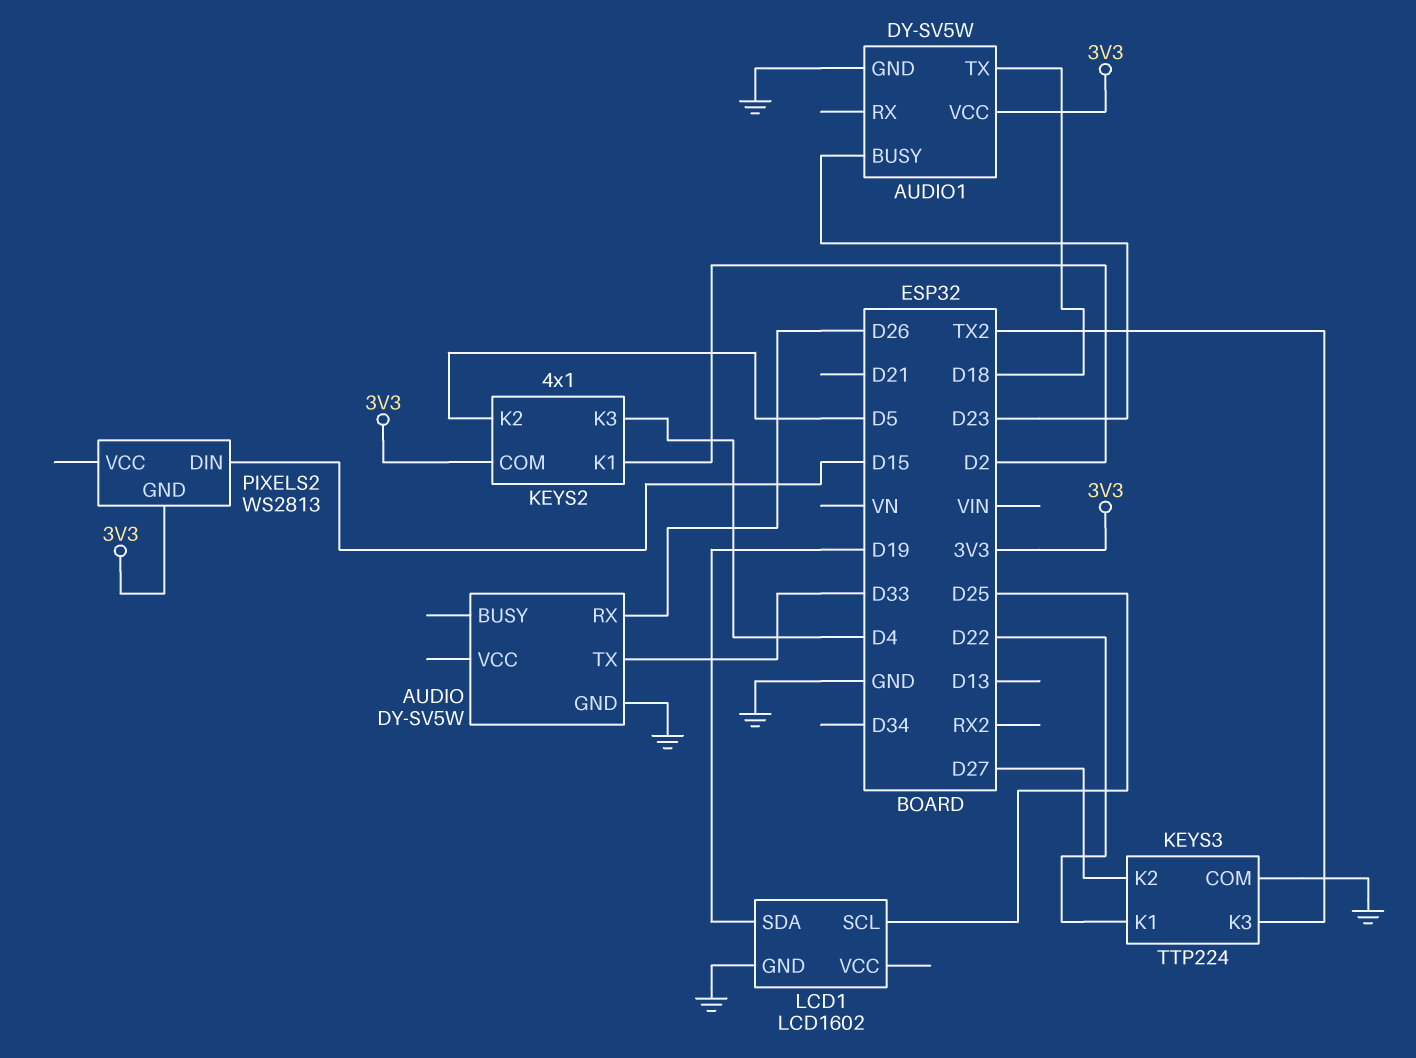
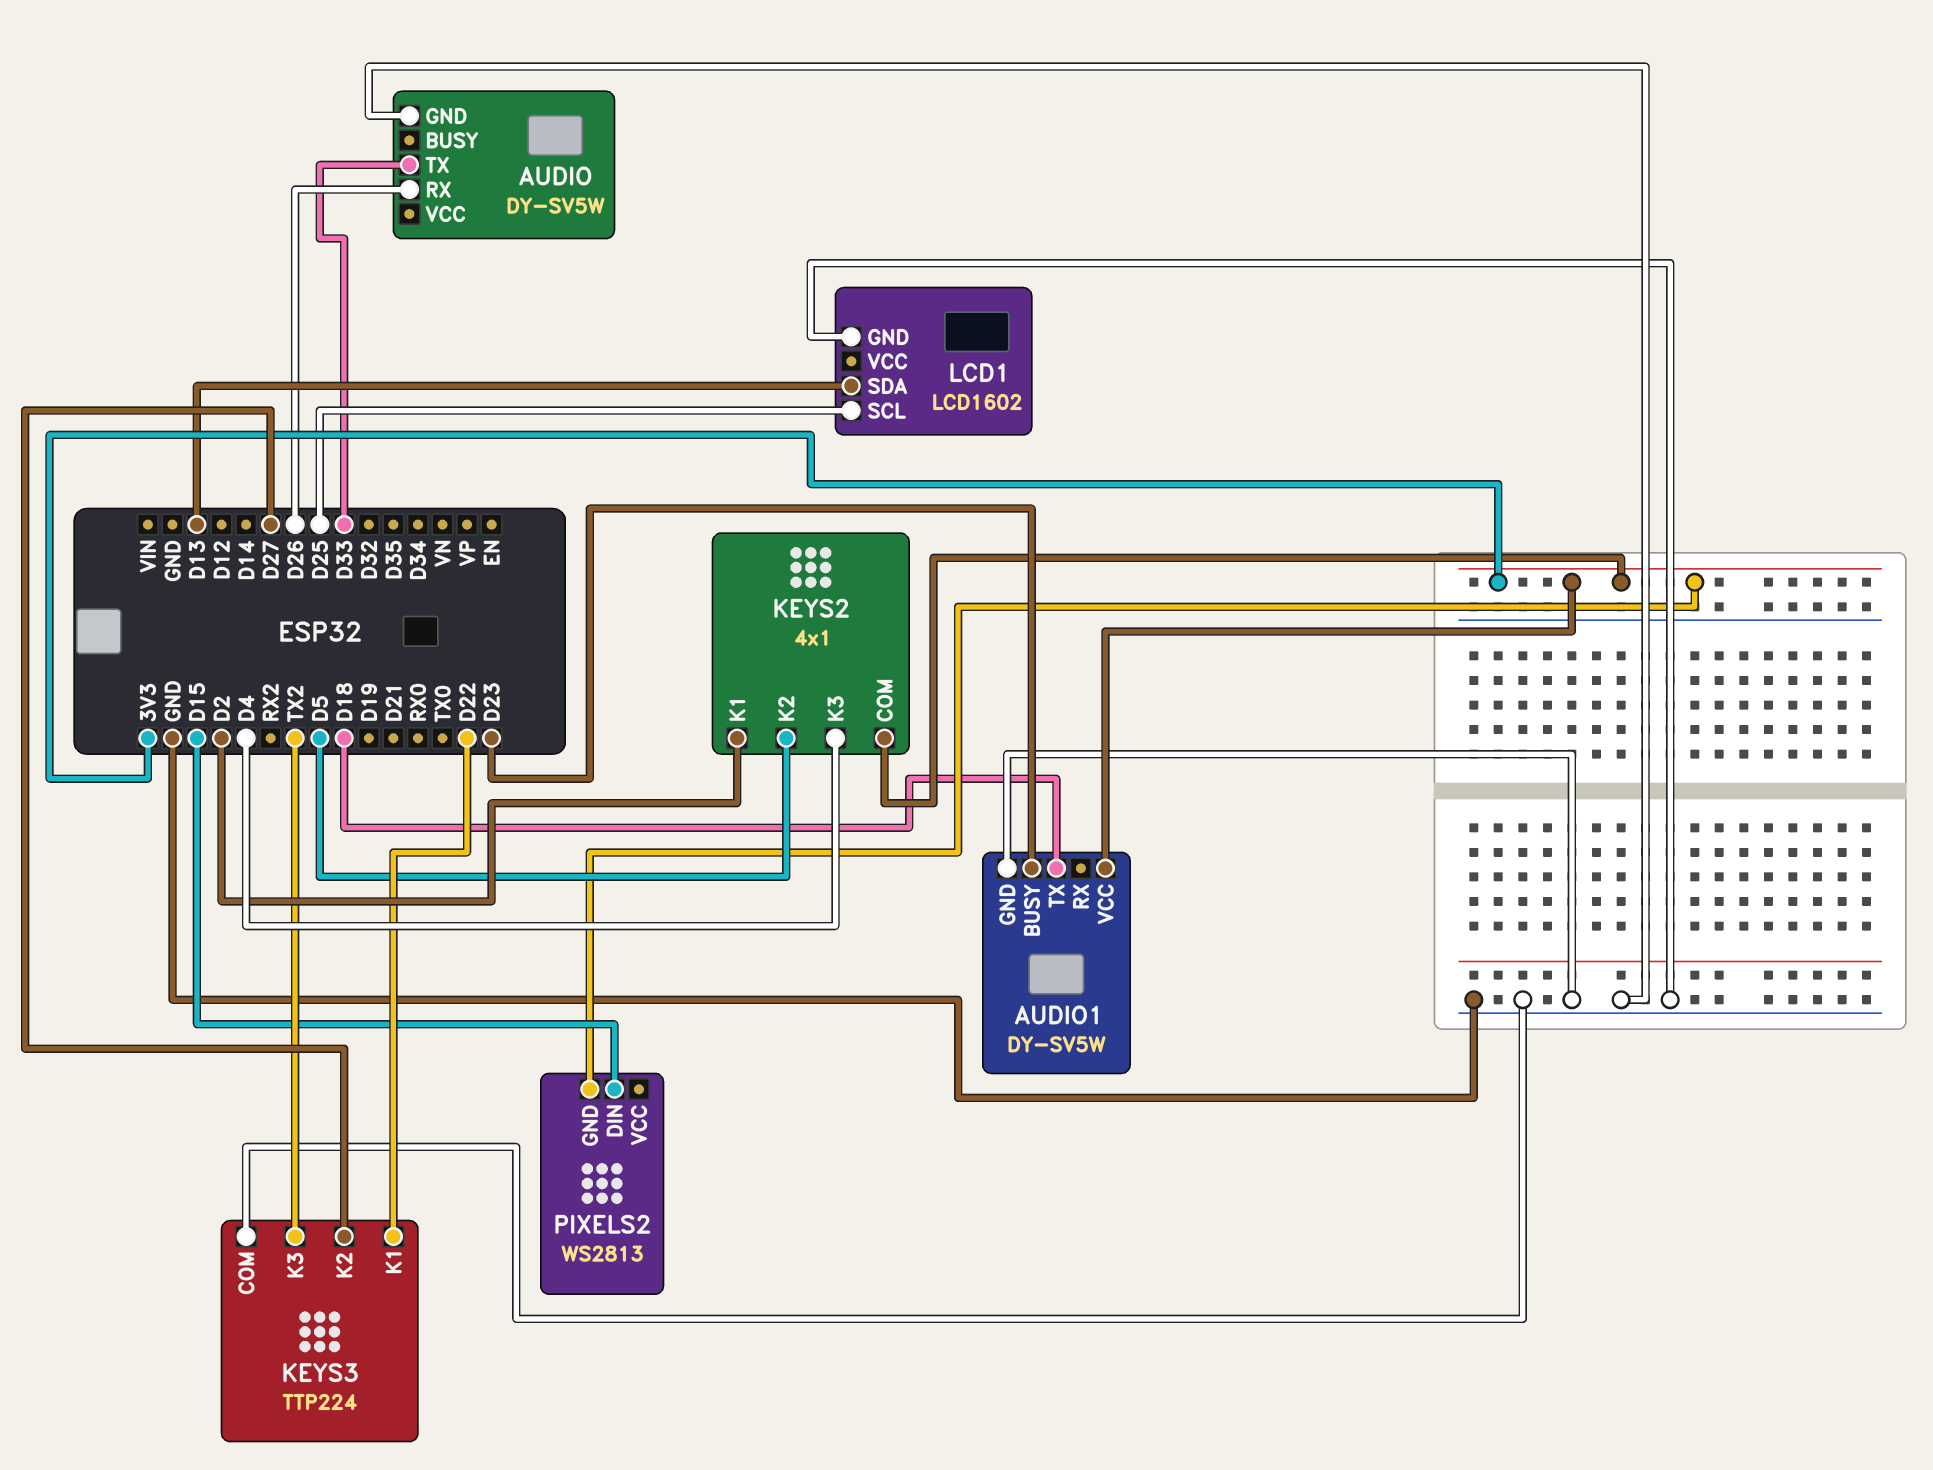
LCD1 pin SDA: D19 -> D13

